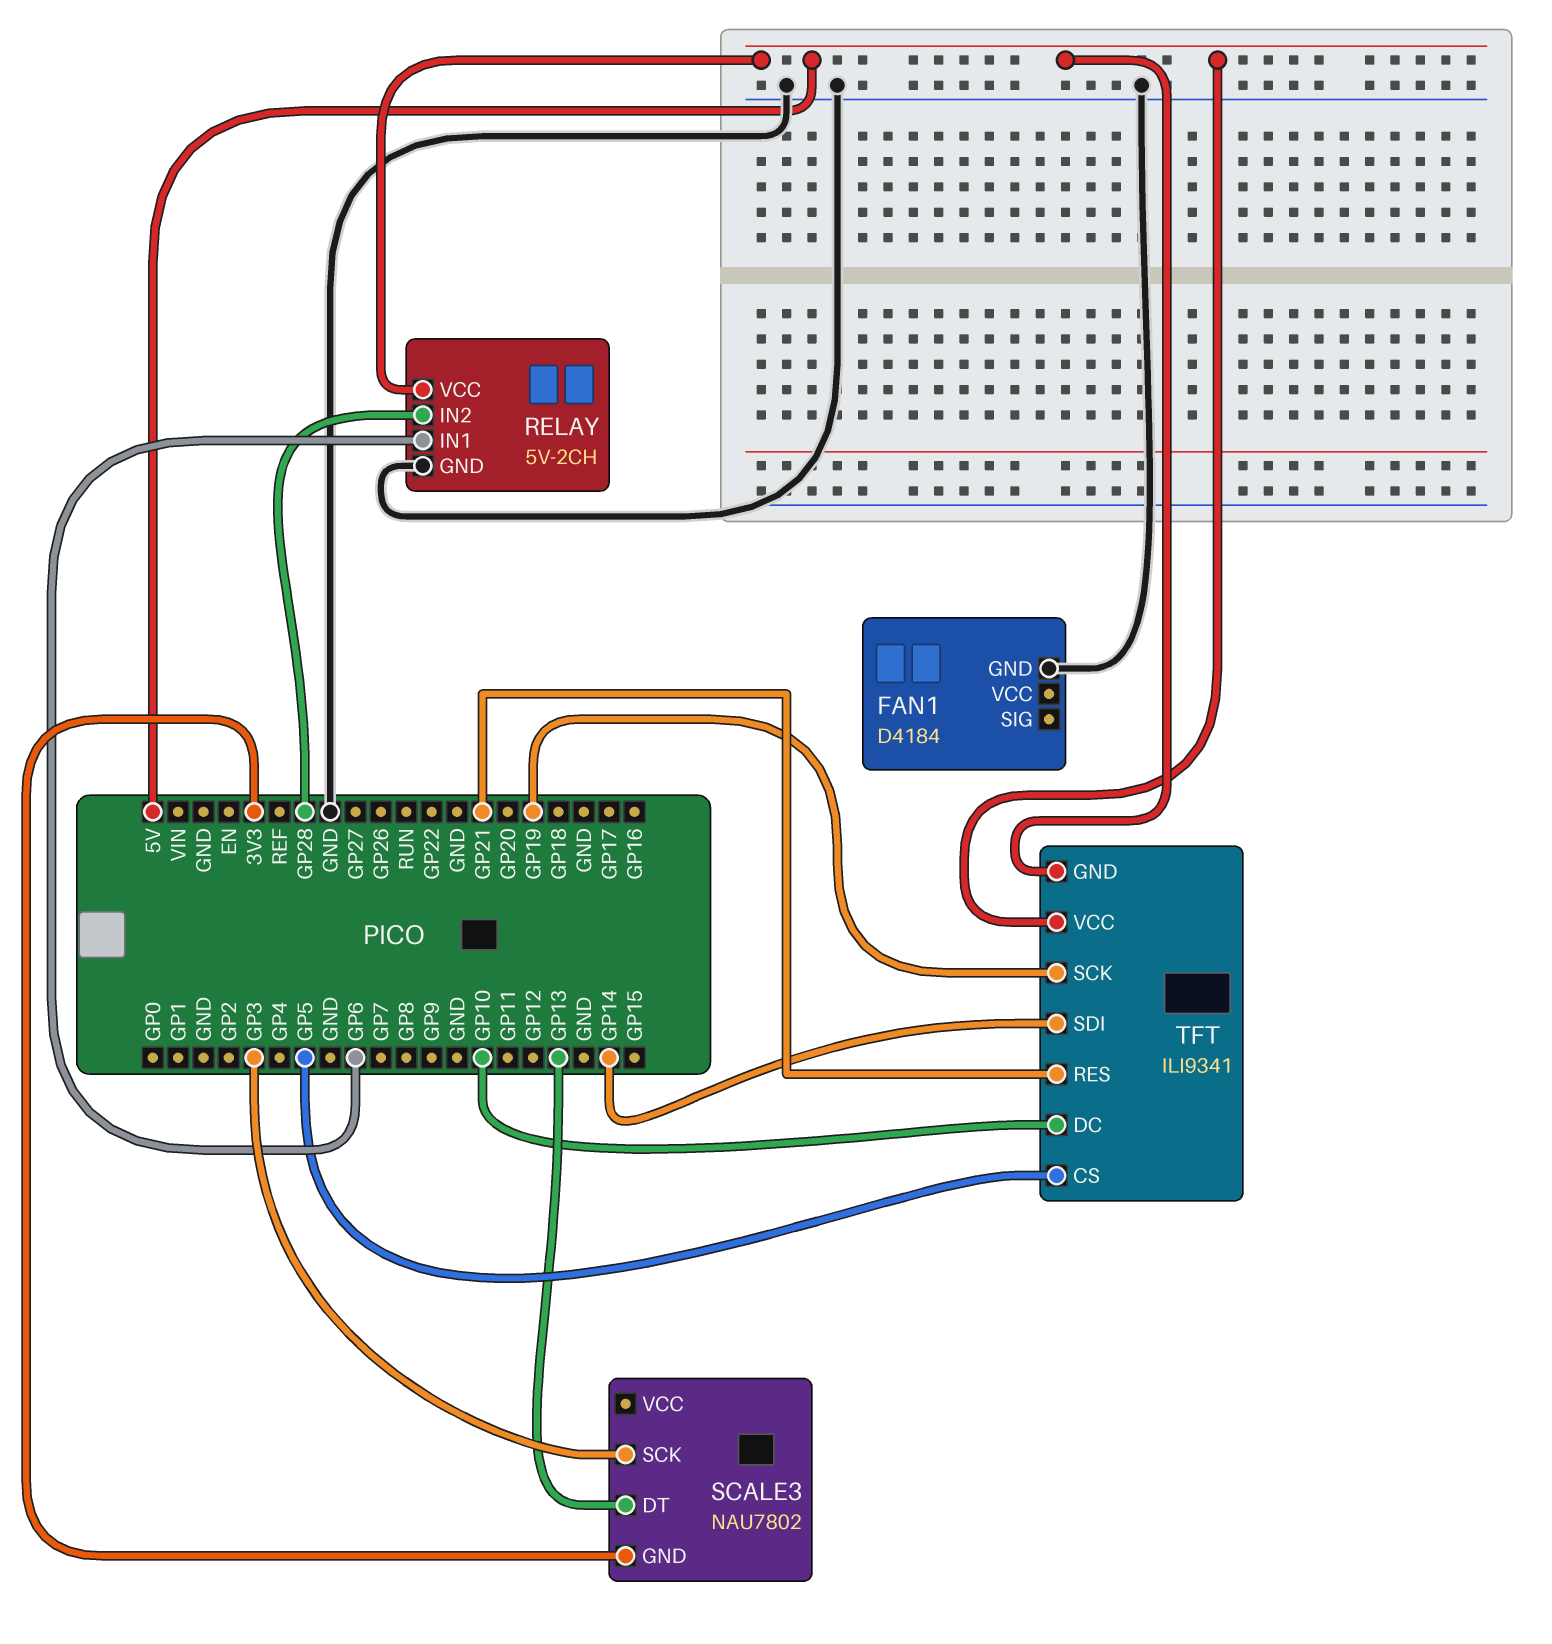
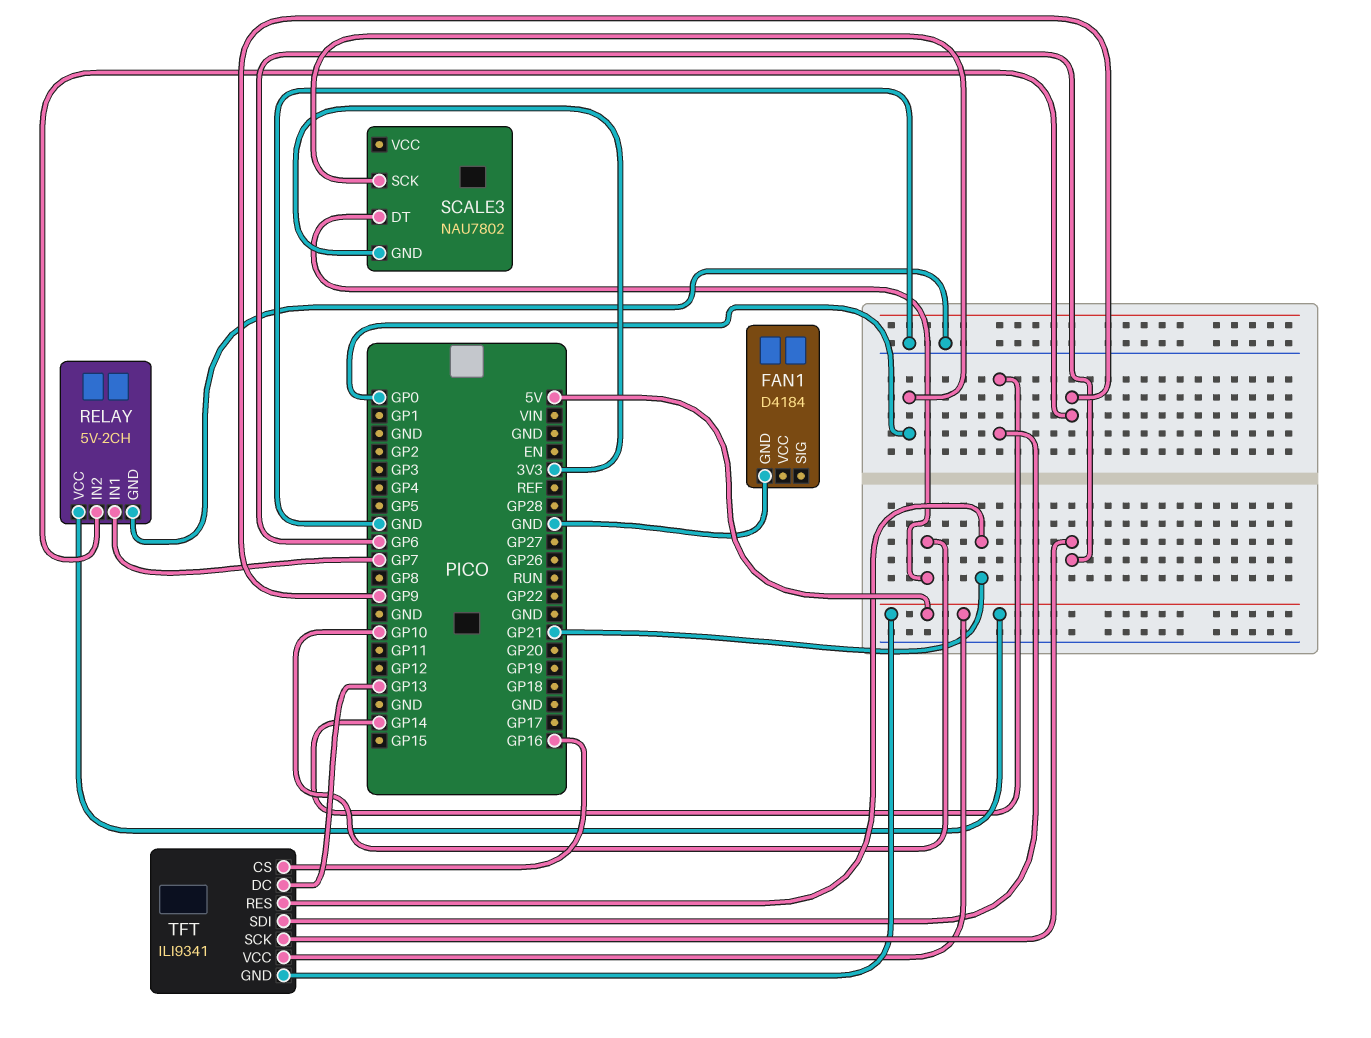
RELAY pin IN1: GP6 -> GP7
RELAY pin IN2: GP28 -> GP9
SCALE3 pin DT: GP13 -> GP10
SCALE3 pin SCK: GP3 -> GP0
TFT pin CS: GP5 -> GP16
TFT pin DC: GP10 -> GP13
TFT pin SCK: GP19 -> GP6

